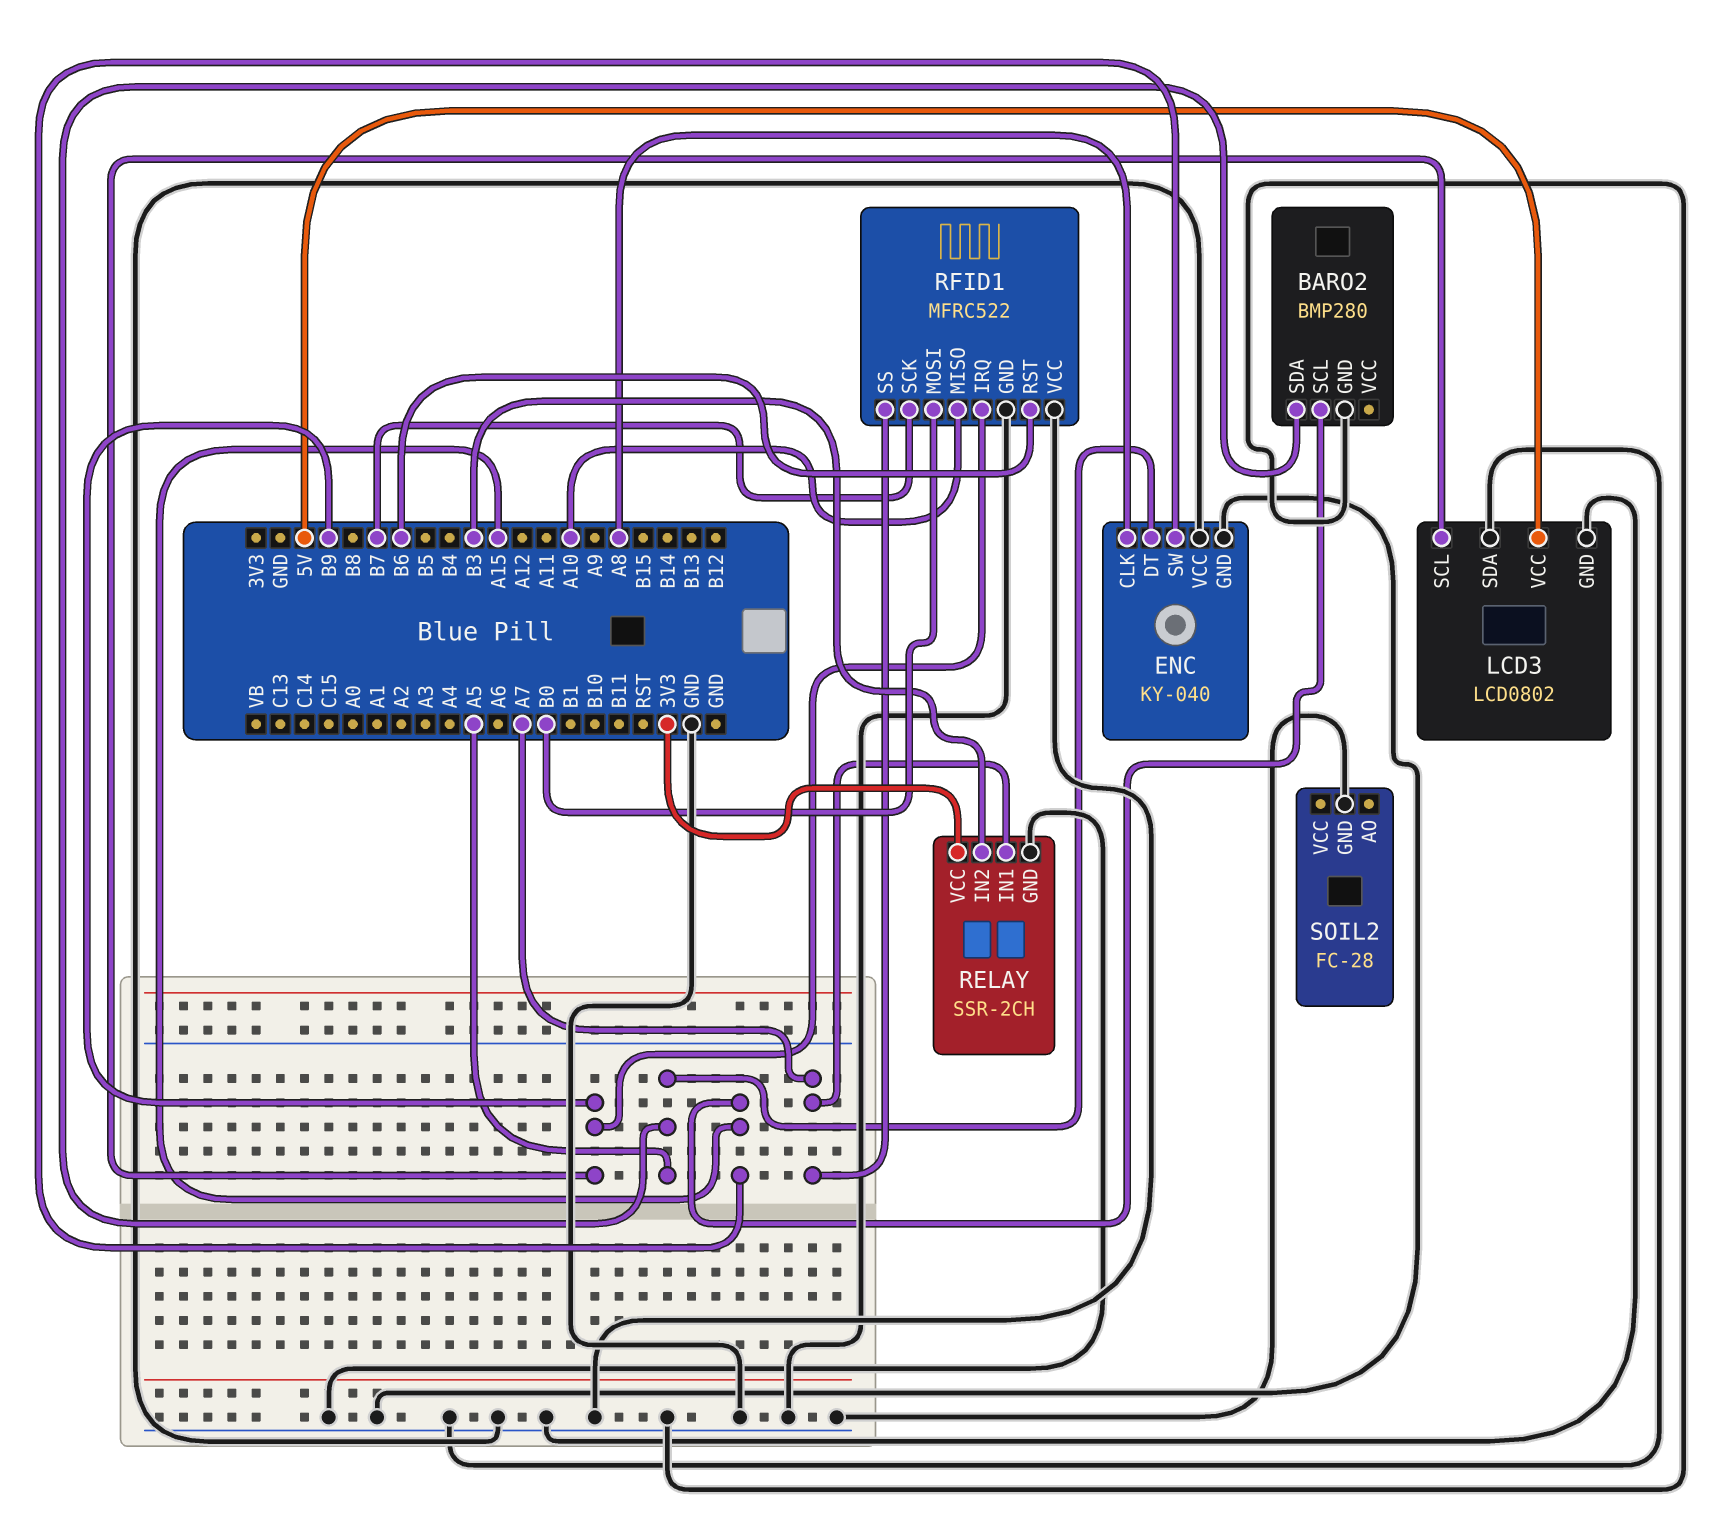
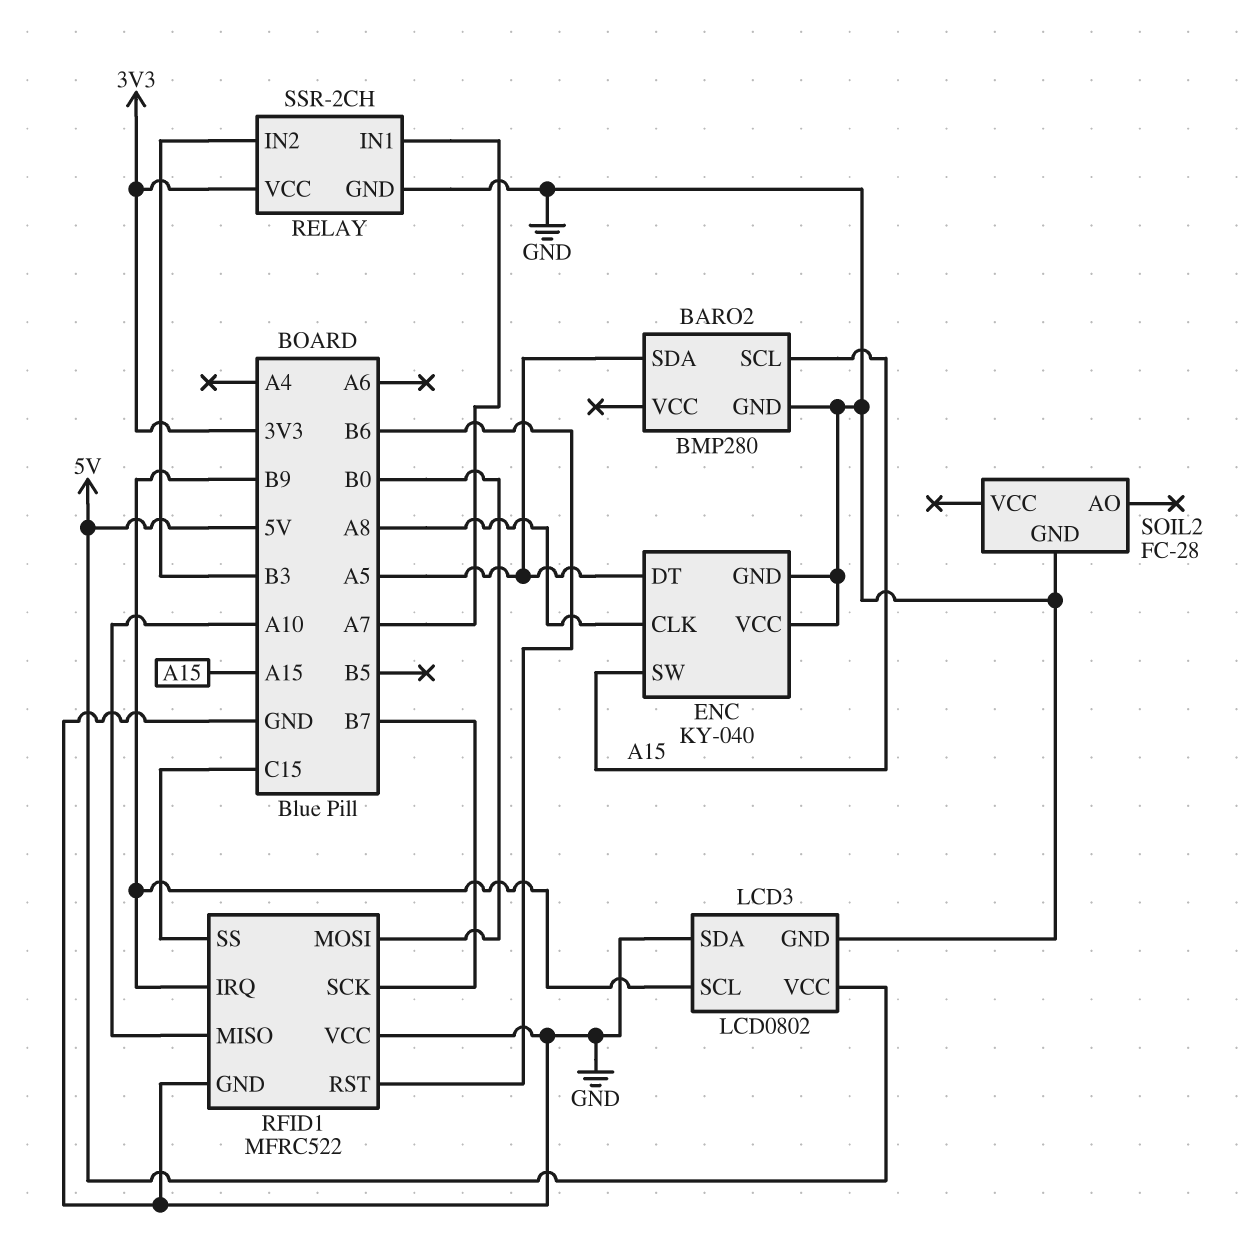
RFID1 pin SS: A7 -> C15

